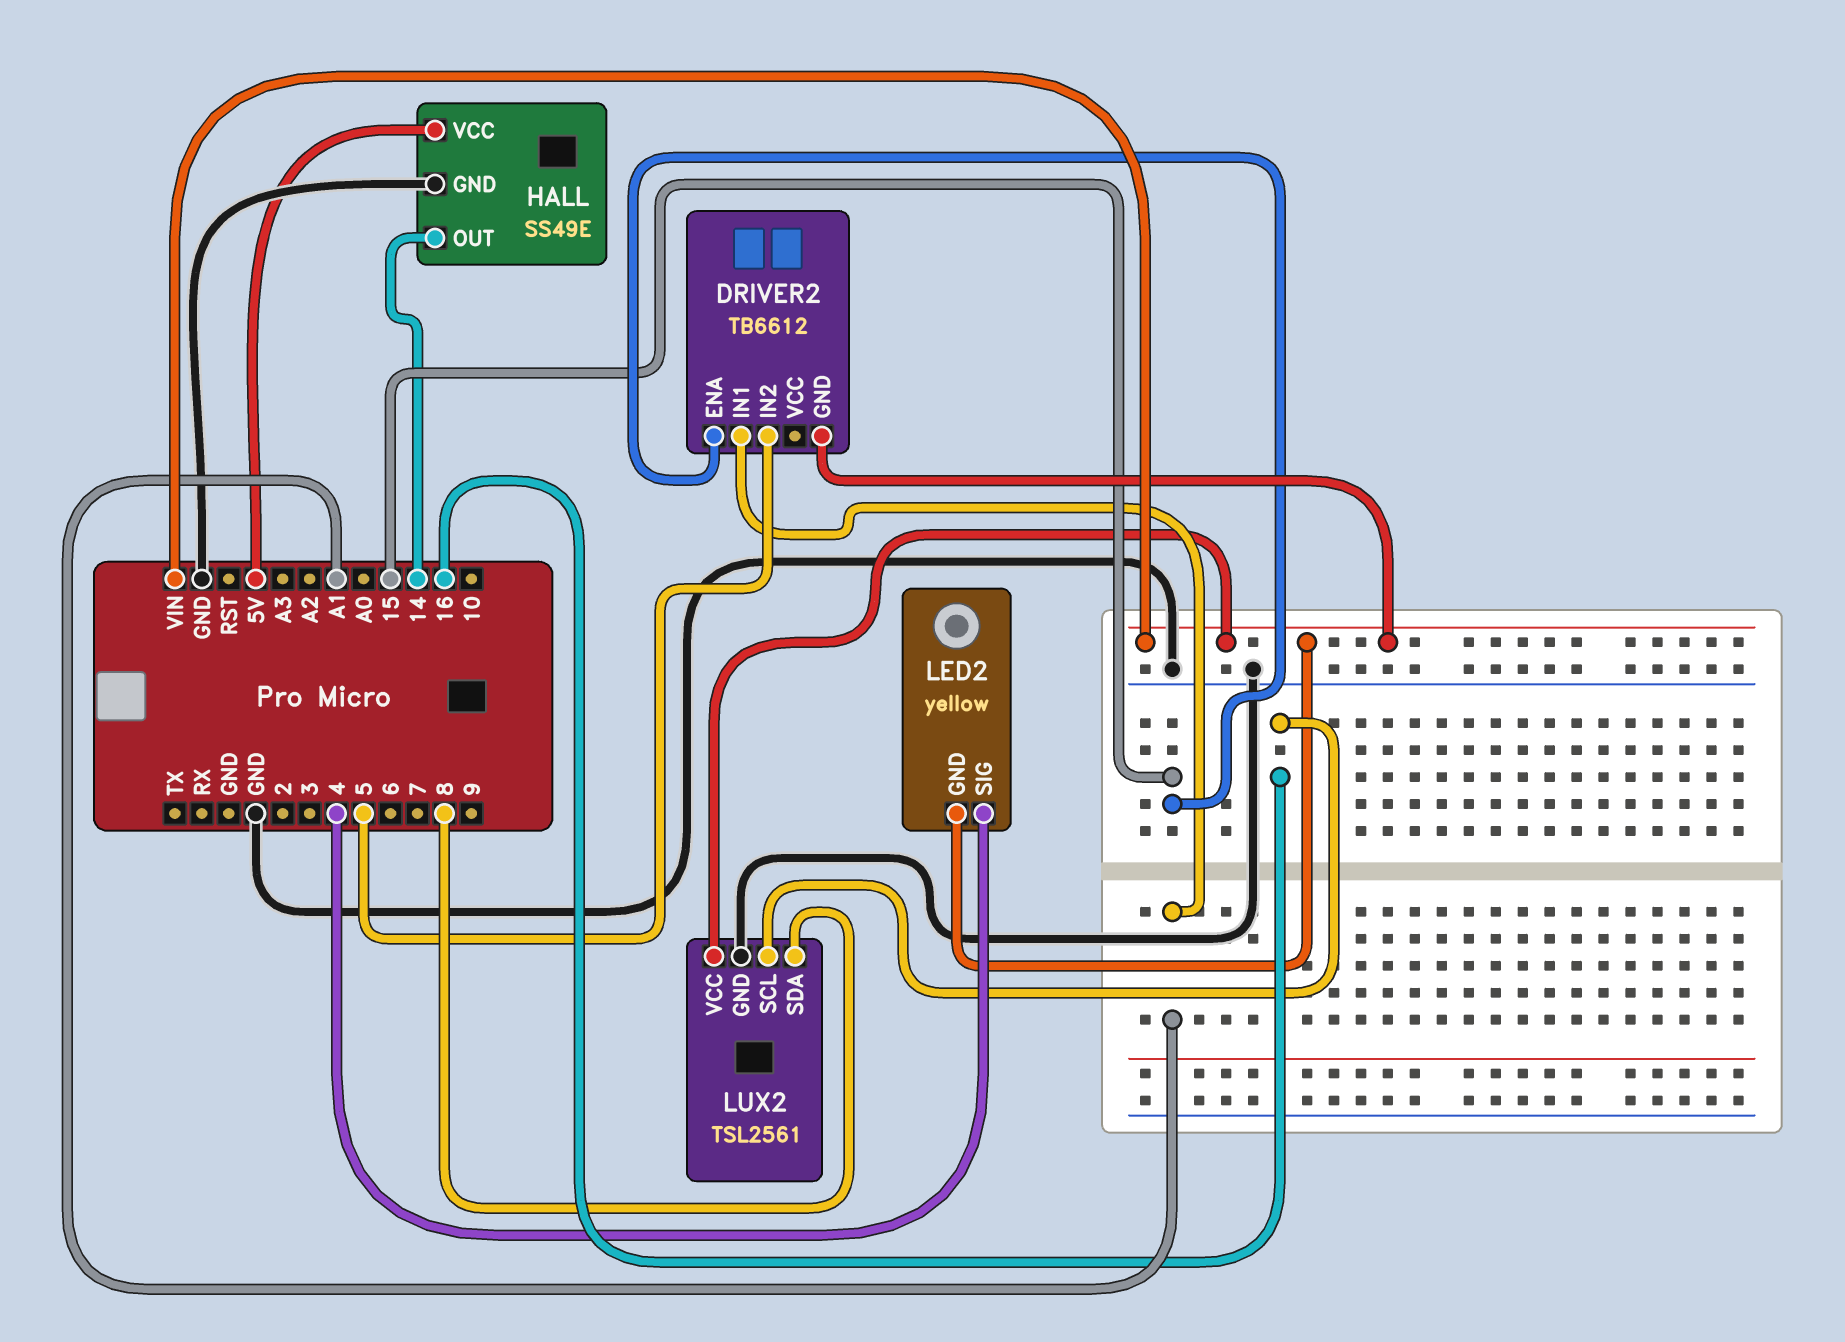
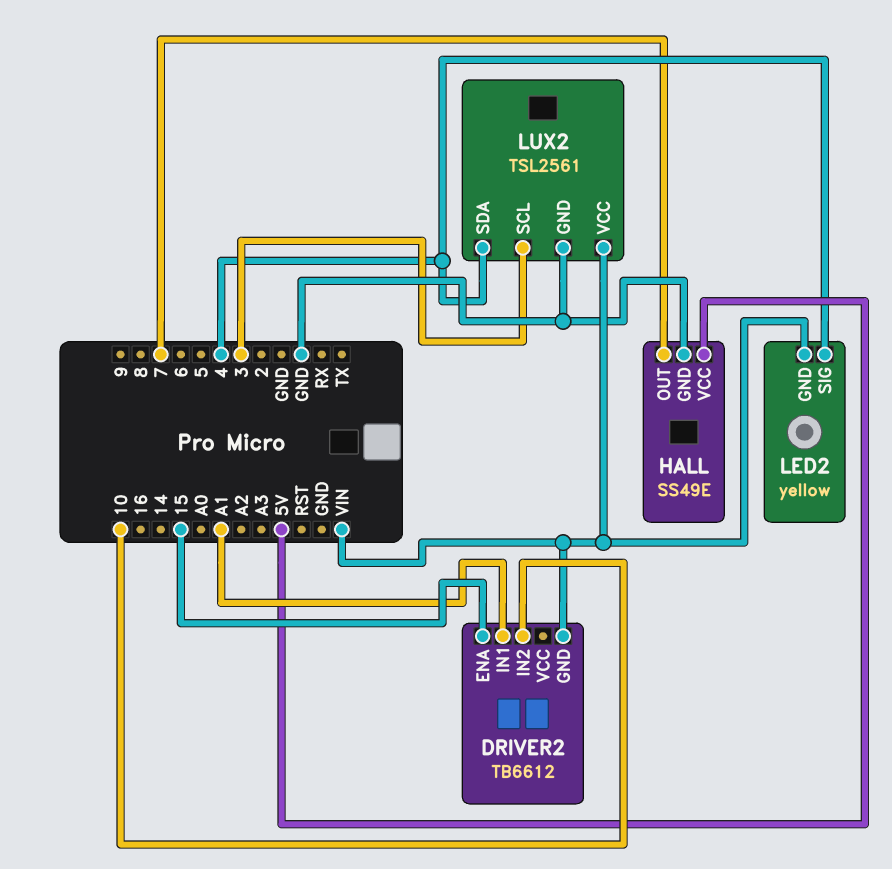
DRIVER2 pin IN2: 5 -> 10
HALL pin OUT: 14 -> 7
LUX2 pin SCL: 16 -> 3
LUX2 pin SDA: 8 -> 4

